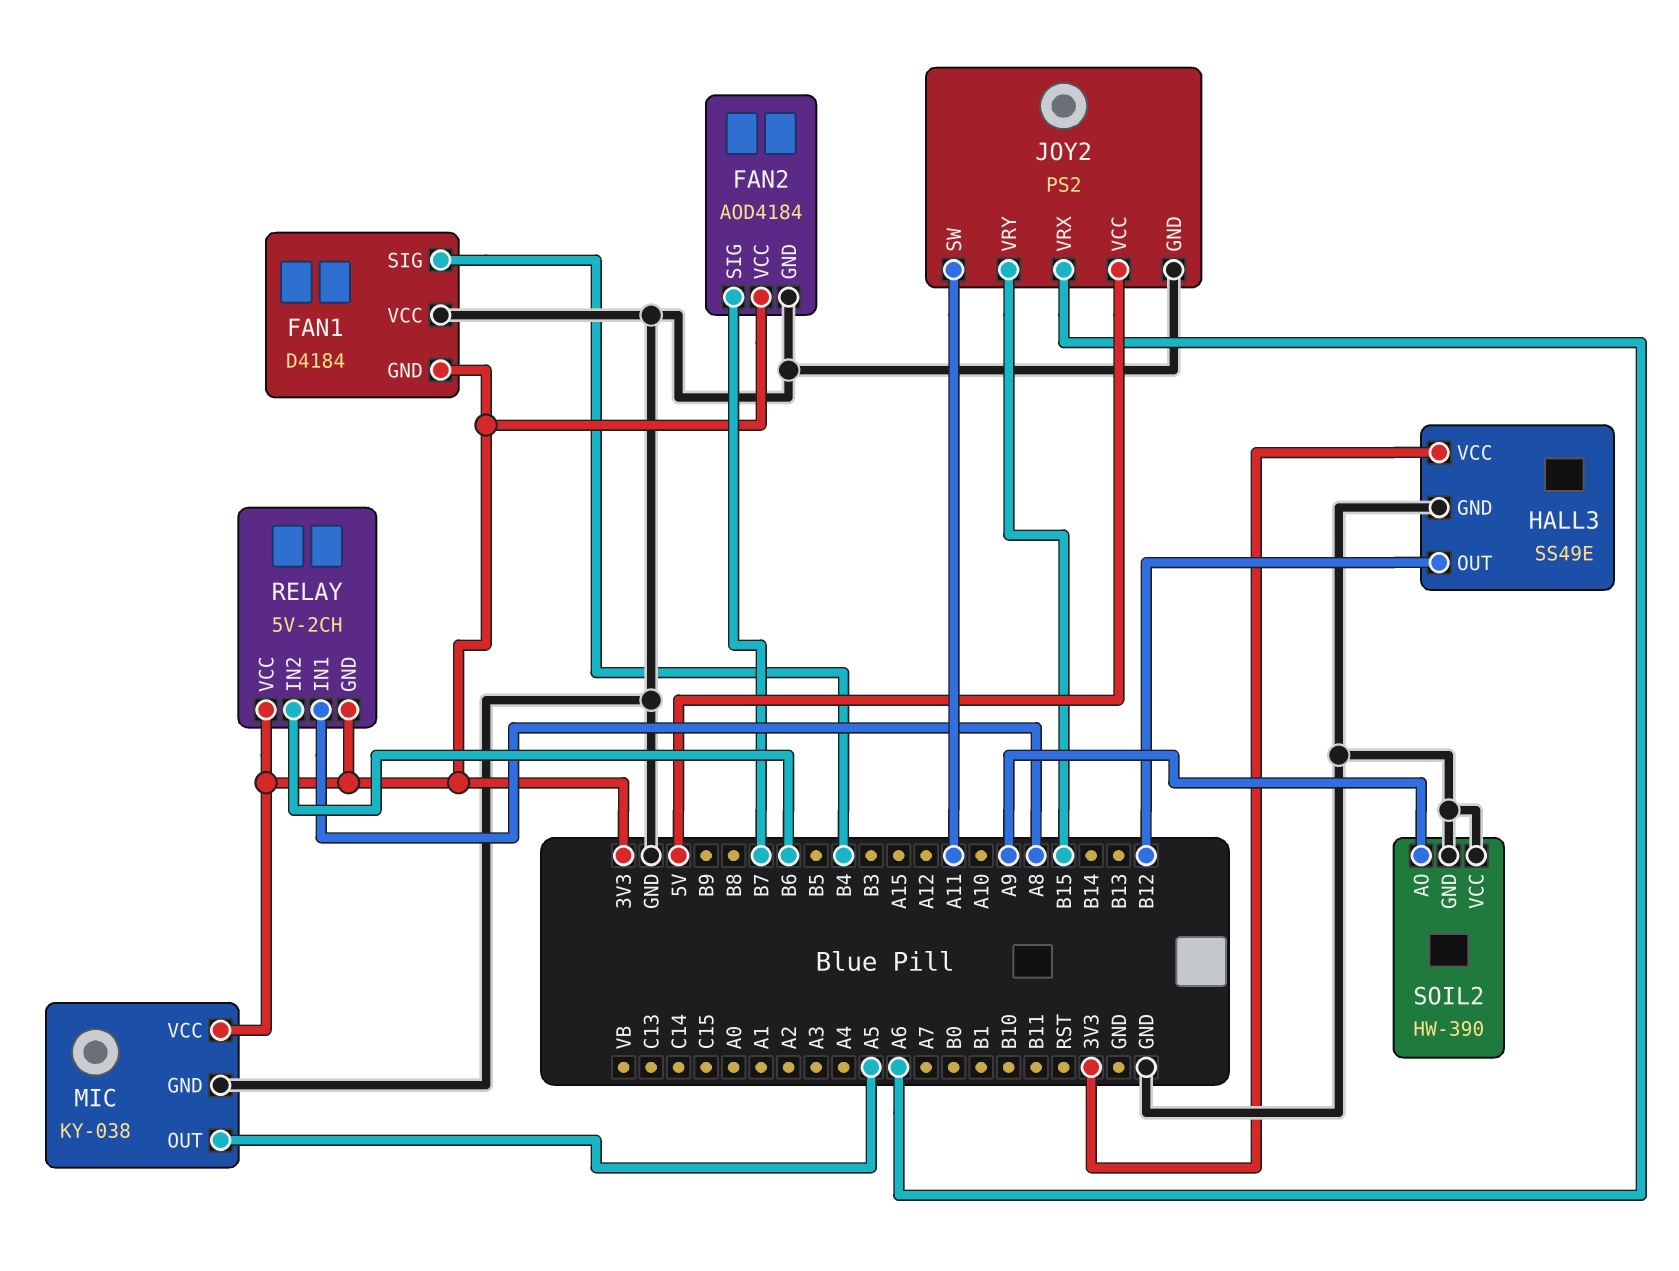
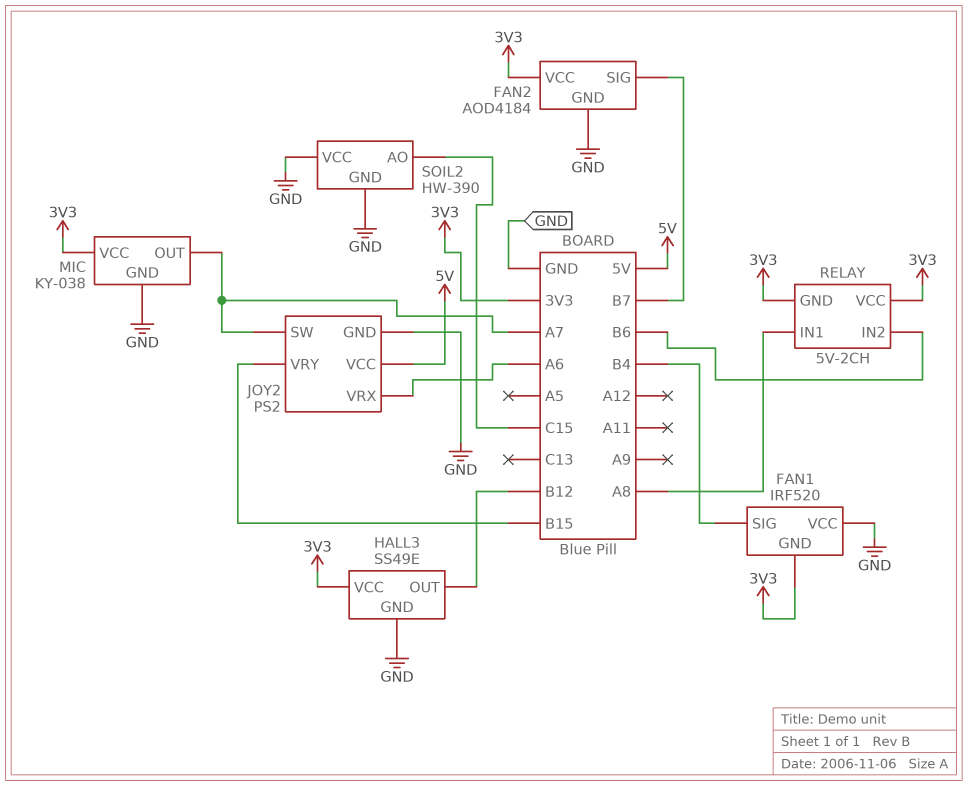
FAN1: D4184 -> IRF520
JOY2 pin SW: A11 -> A7
MIC pin OUT: A5 -> A7
SOIL2 pin AO: A9 -> C15

